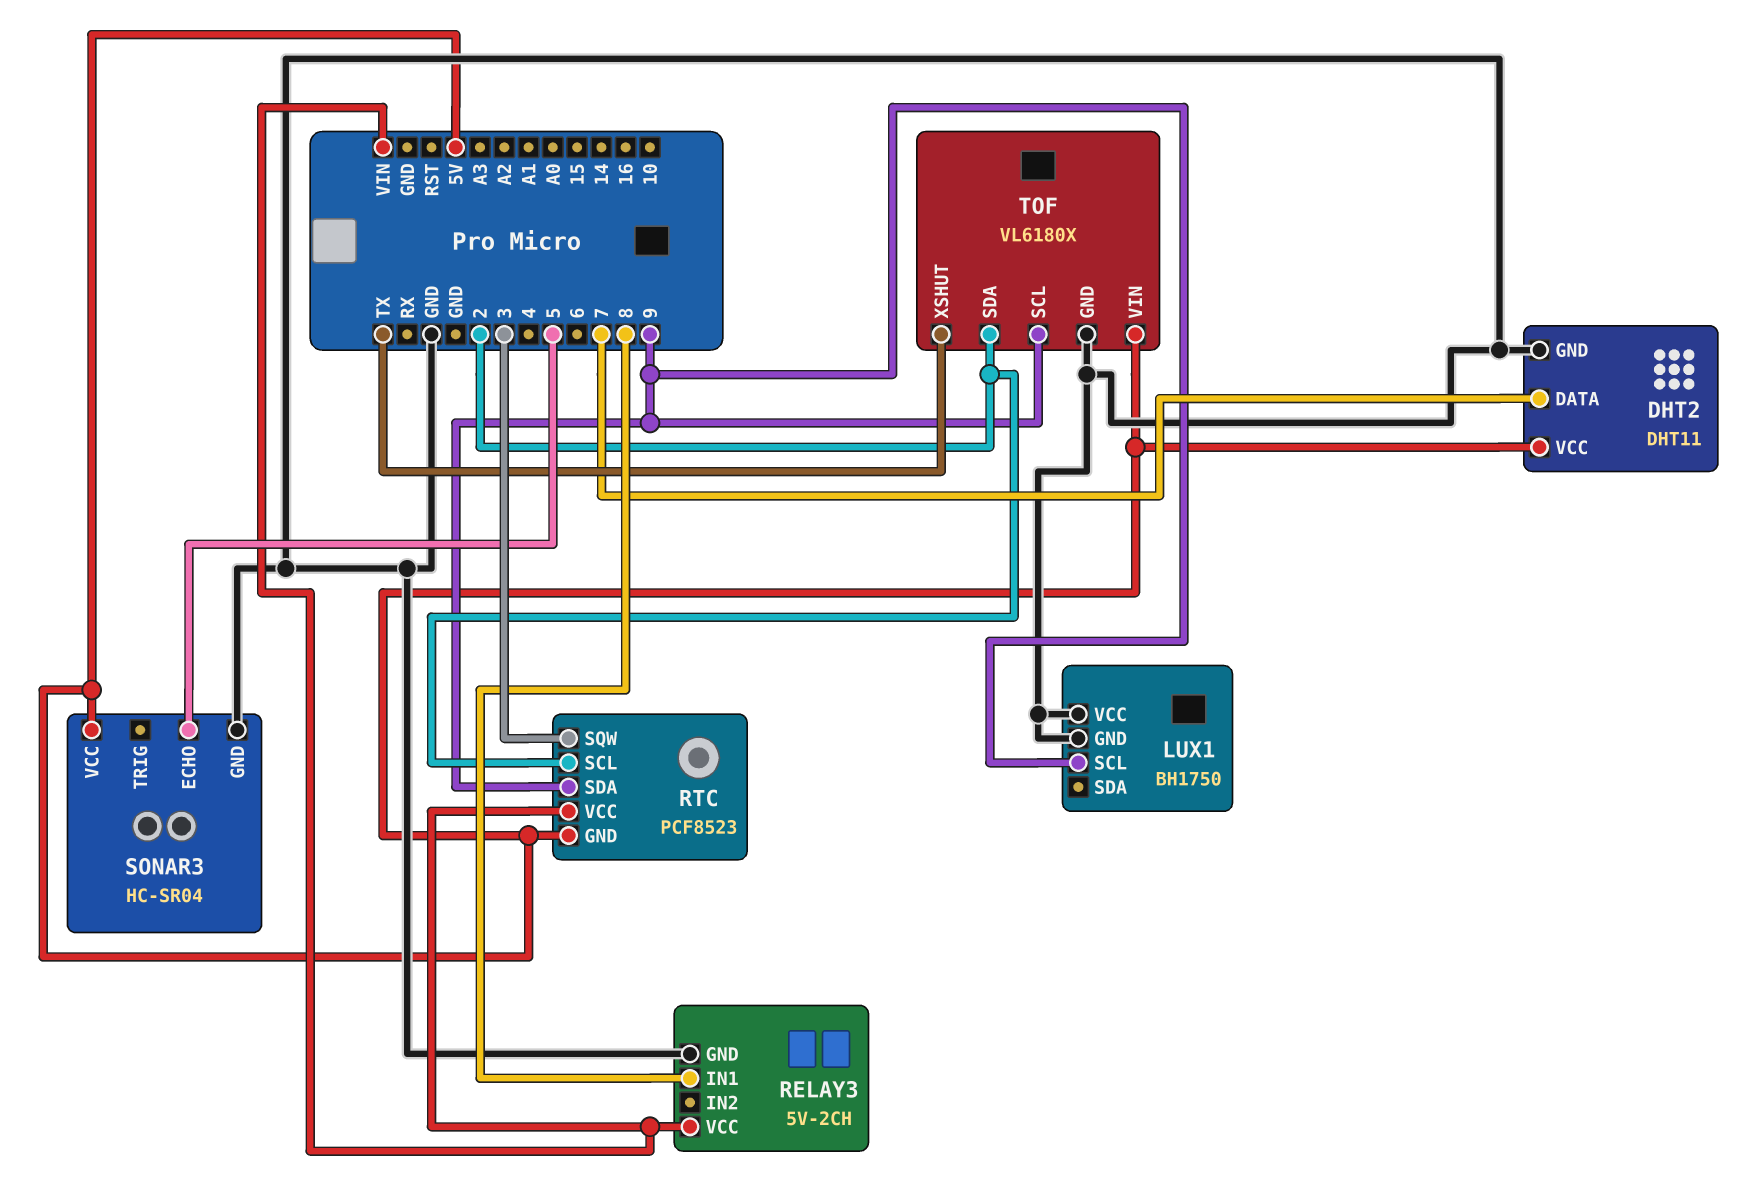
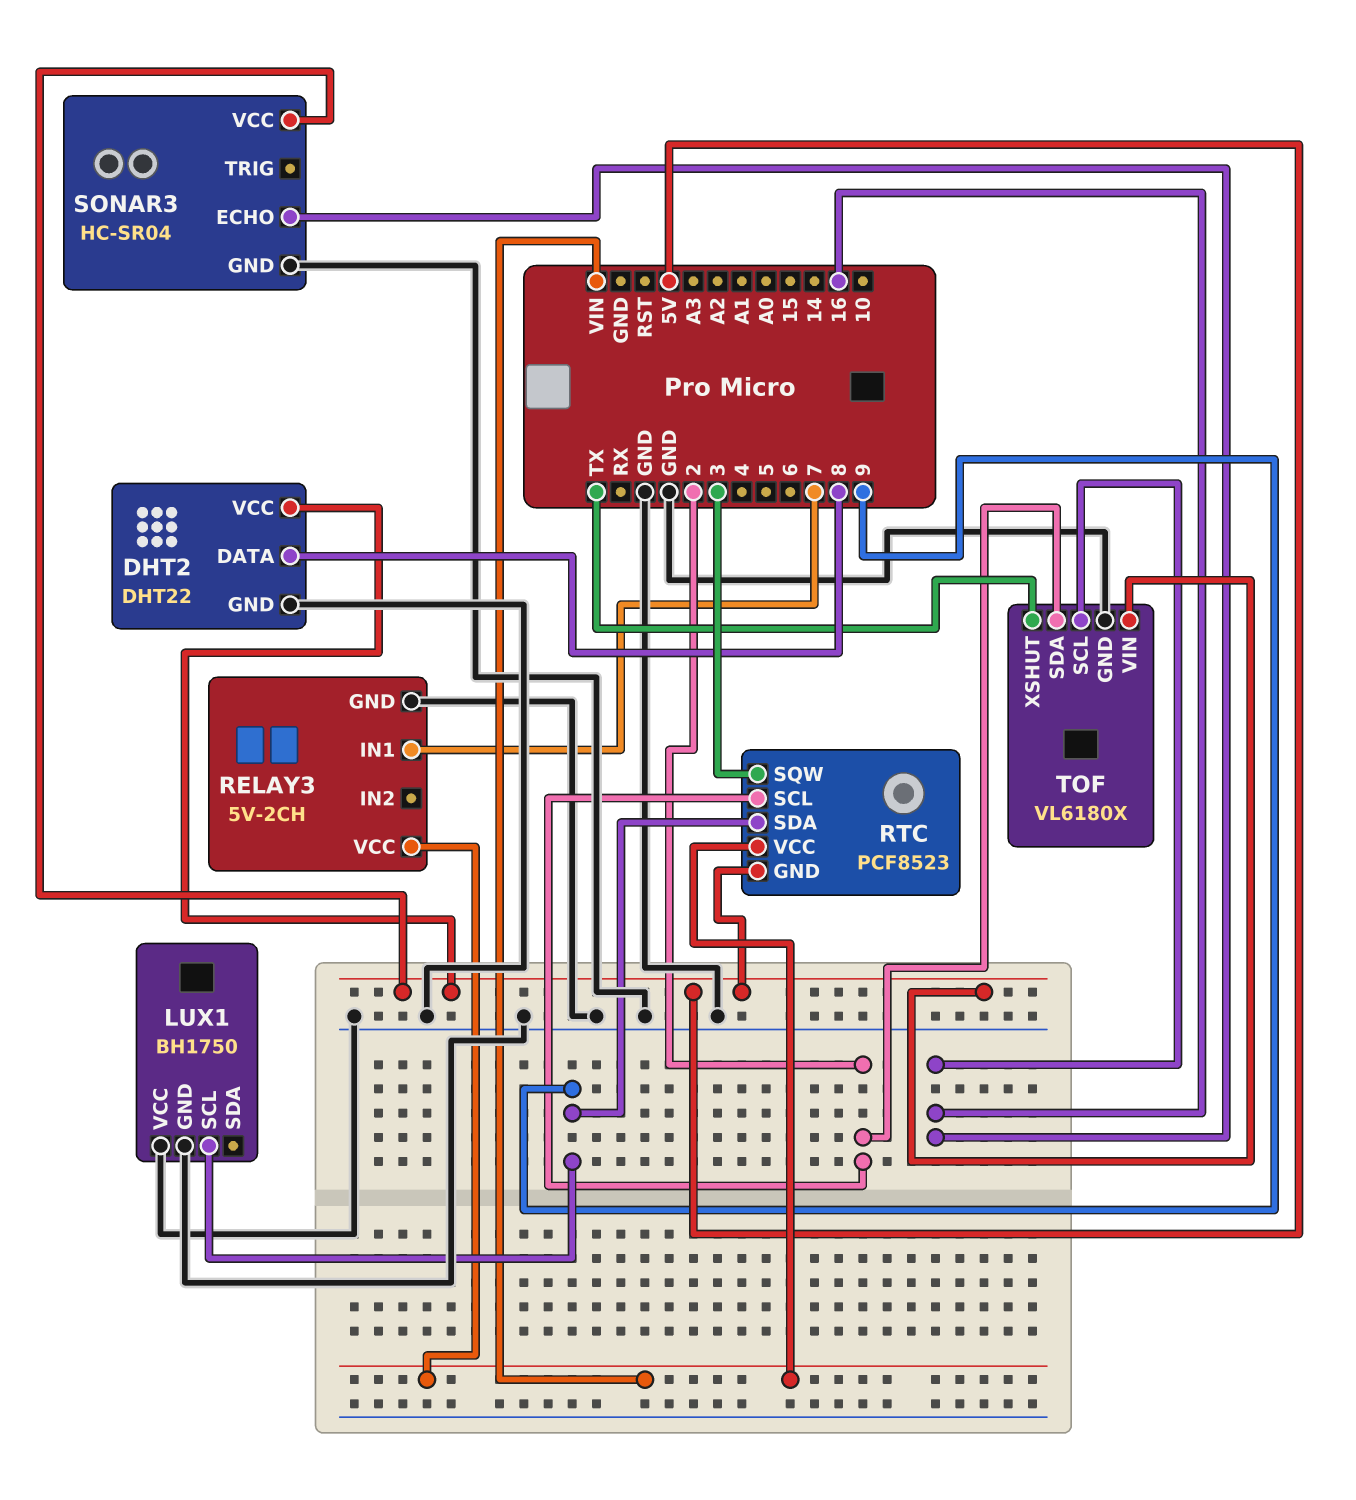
DHT2: DHT11 -> DHT22
DHT2 pin DATA: 7 -> 8
RELAY3 pin IN1: 8 -> 7
SONAR3 pin ECHO: 5 -> 16
TOF pin SCL: 9 -> 16

